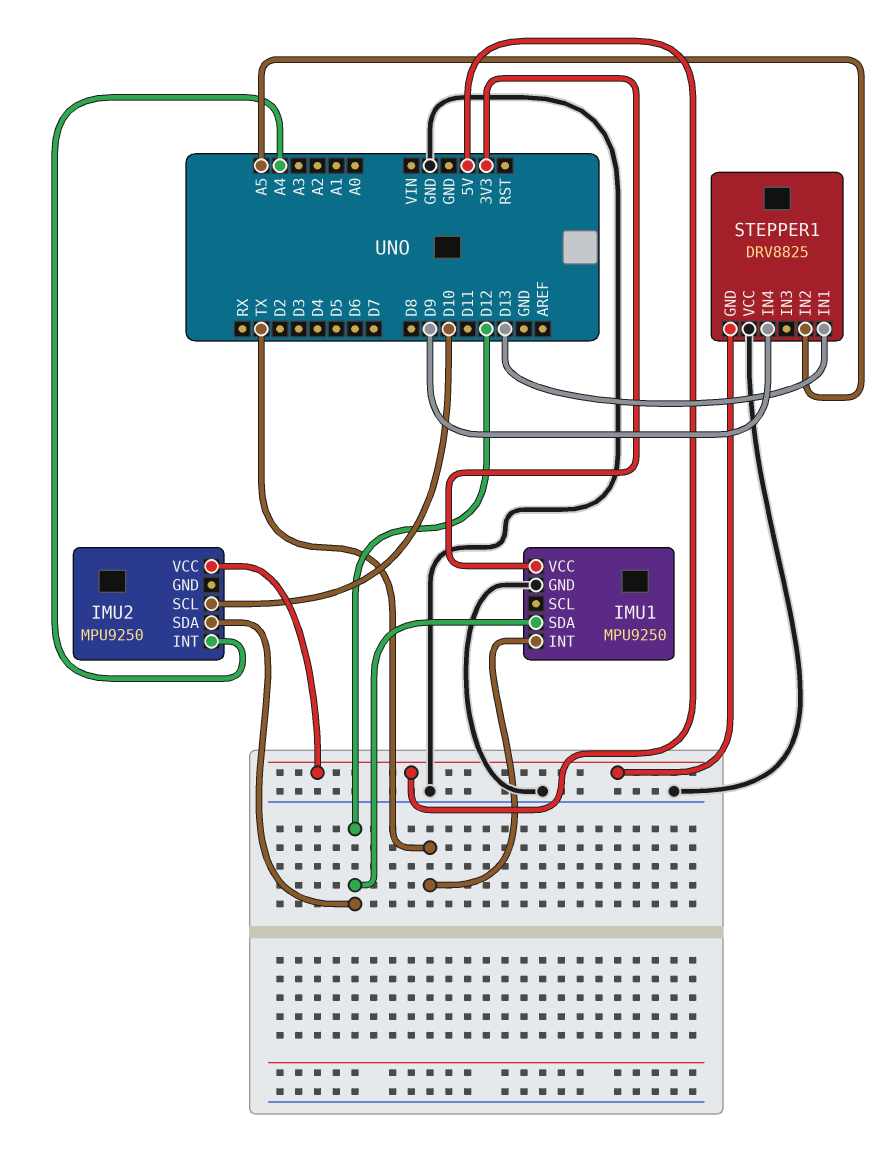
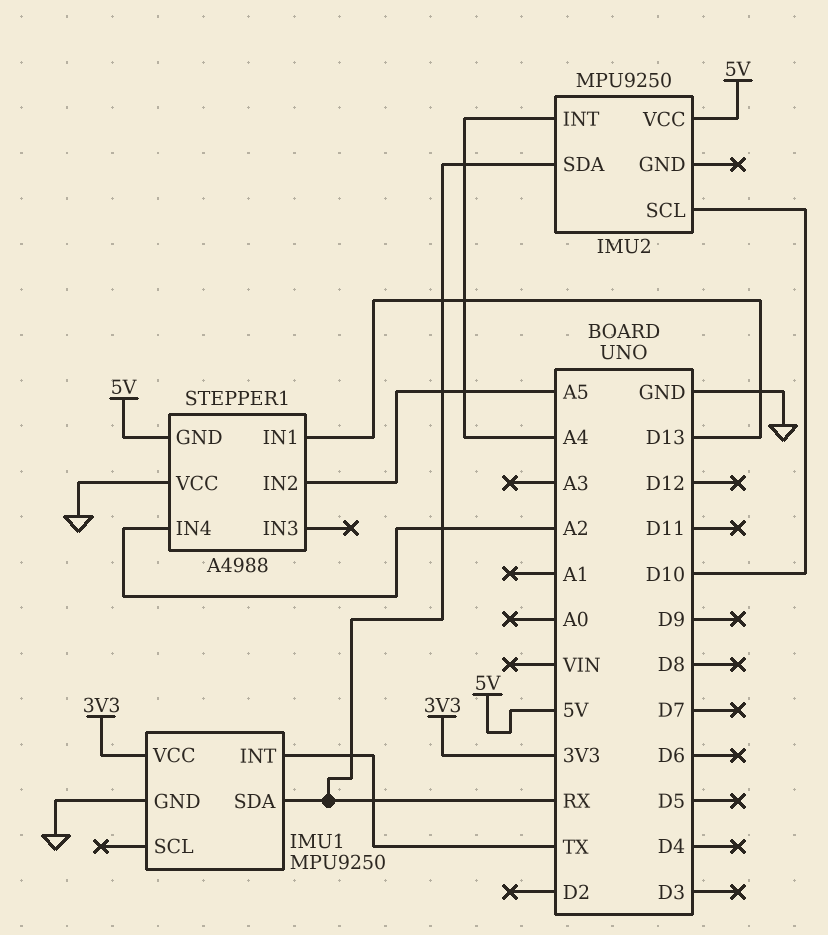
IMU1 pin SDA: D12 -> RX
IMU2 pin SDA: D12 -> RX
STEPPER1: DRV8825 -> A4988
STEPPER1 pin IN4: D9 -> A2

